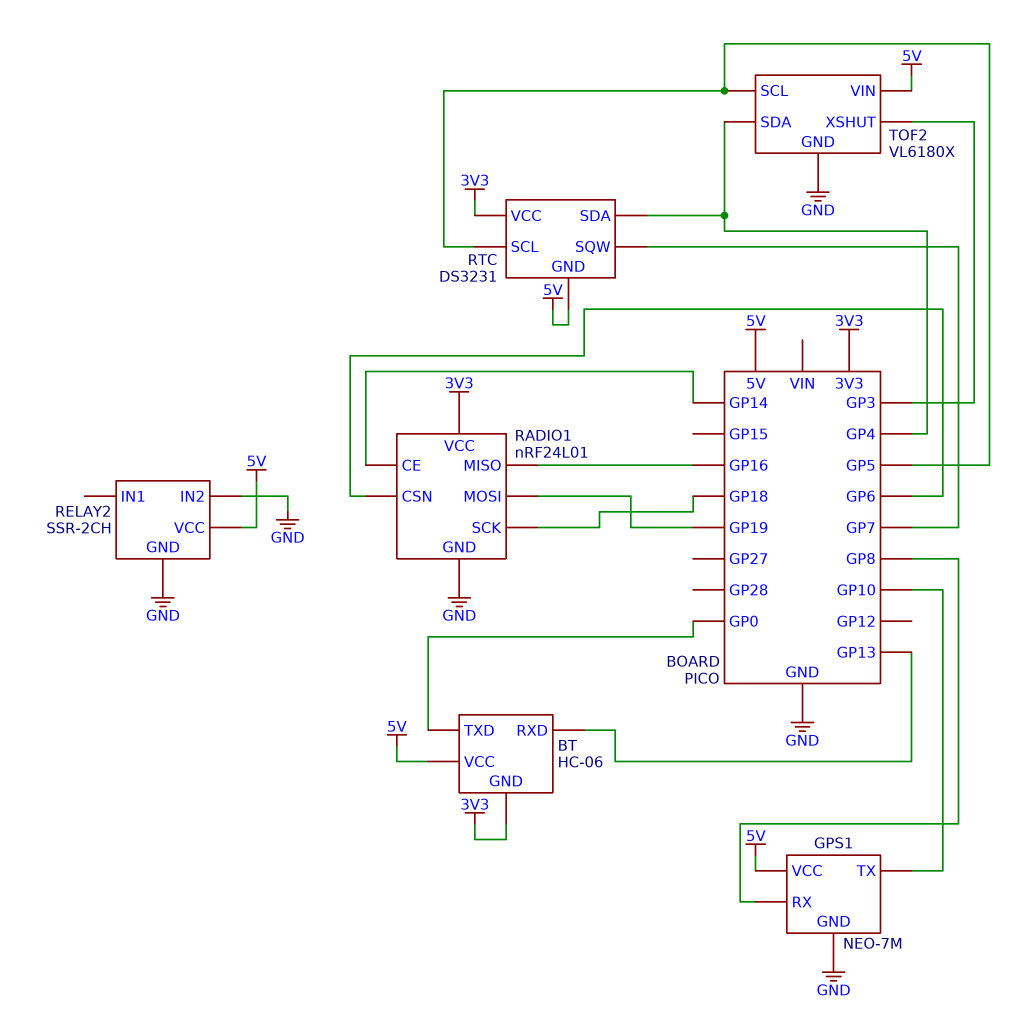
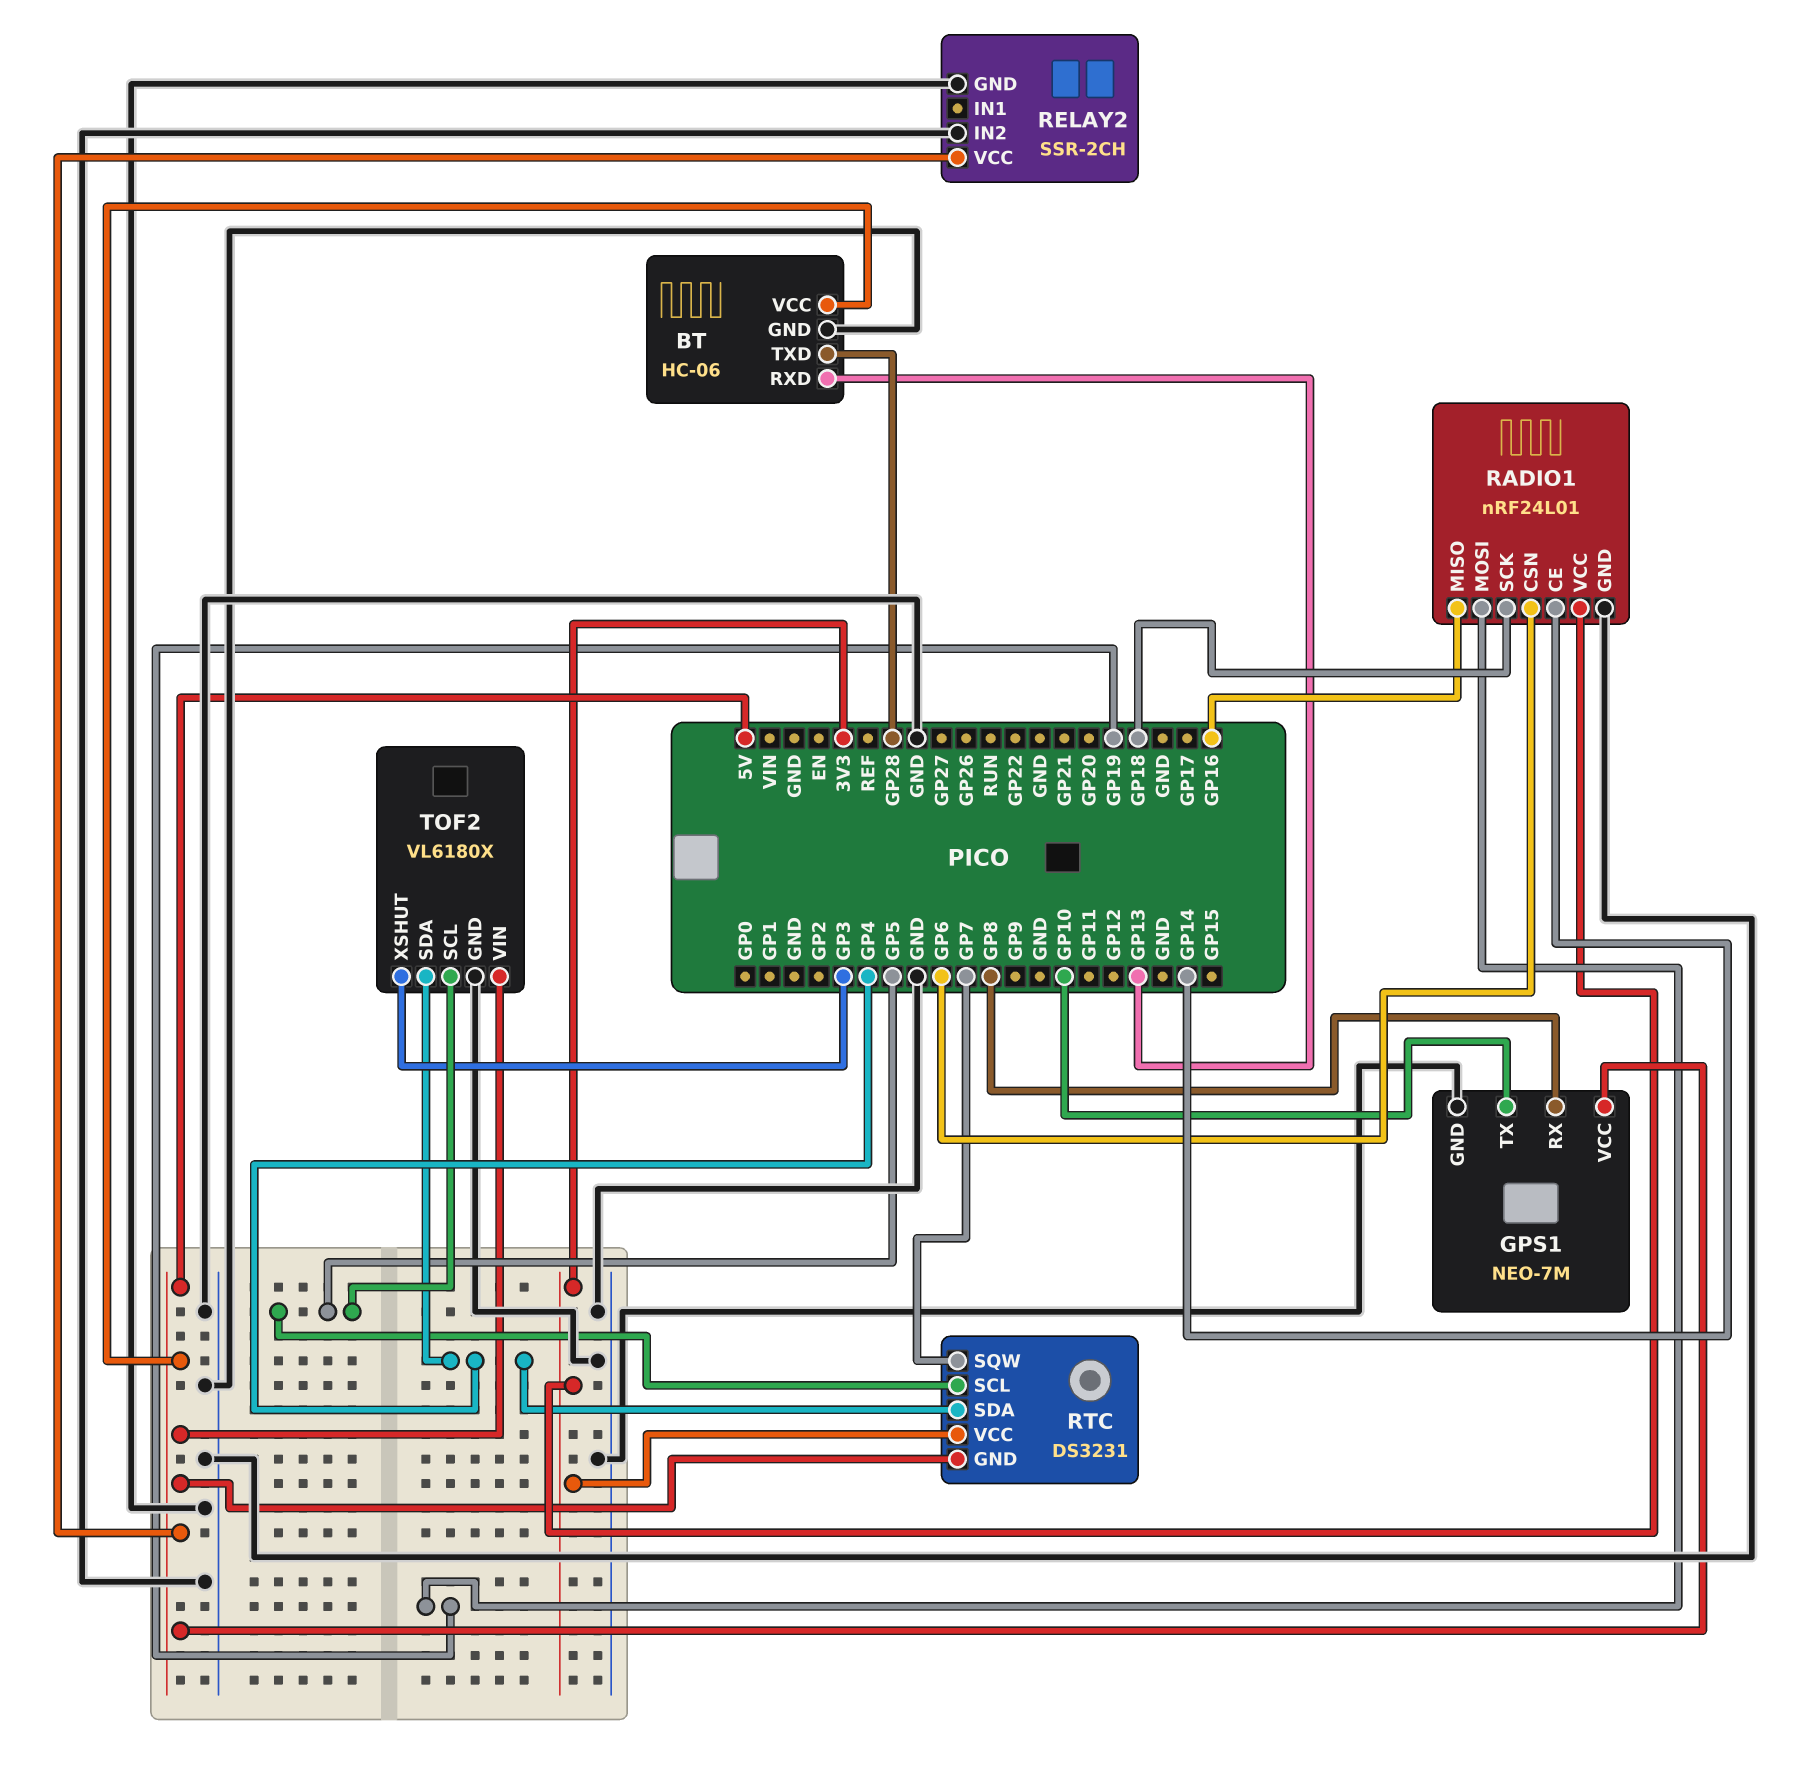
BT pin GND: 3V3 -> GND
BT pin TXD: GP0 -> GP28

